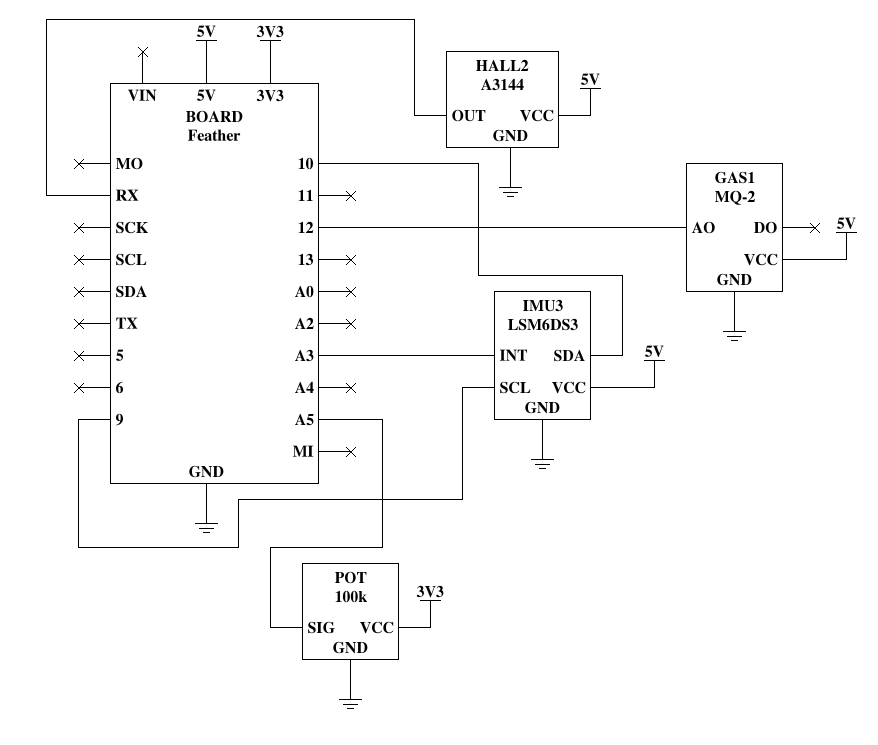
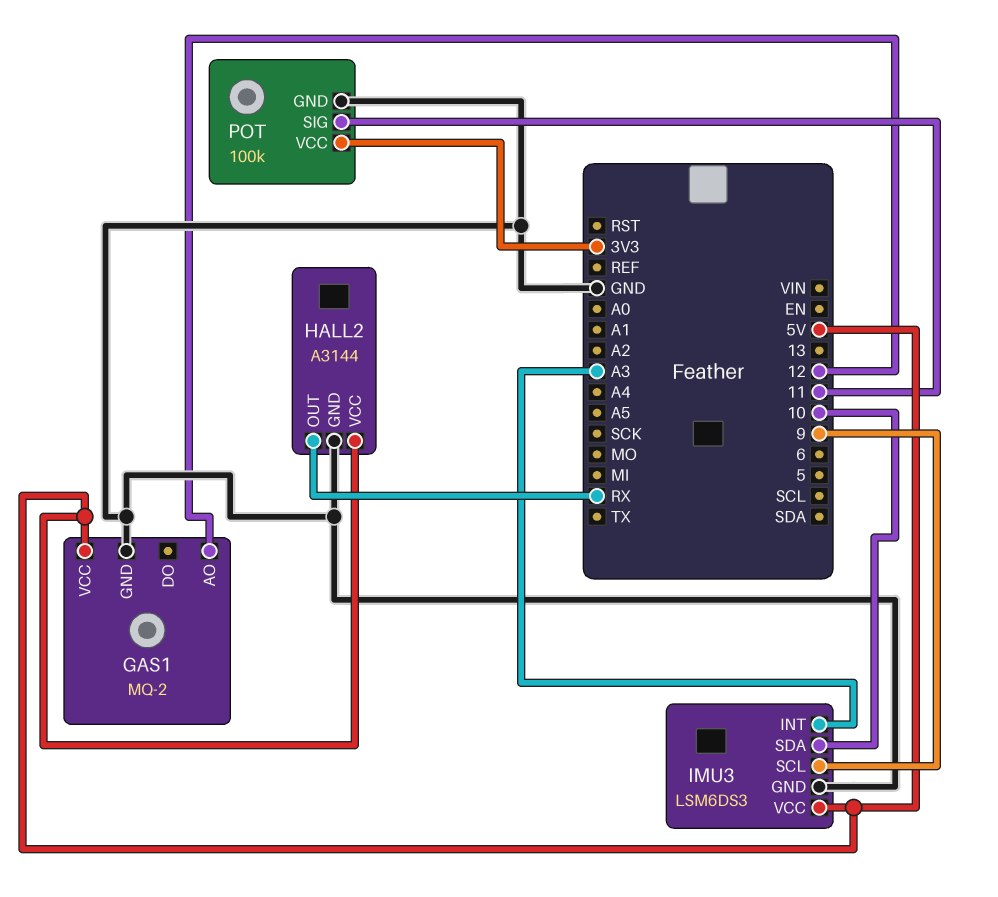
POT pin SIG: A5 -> 11

